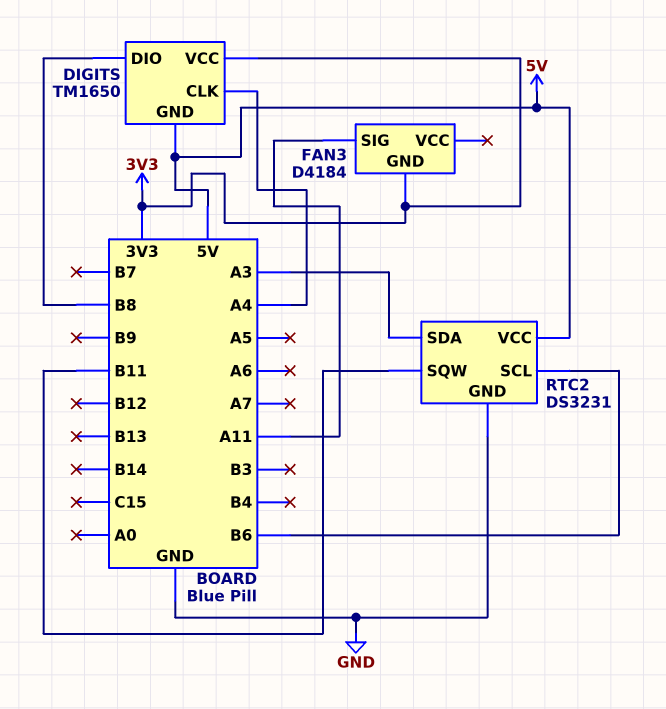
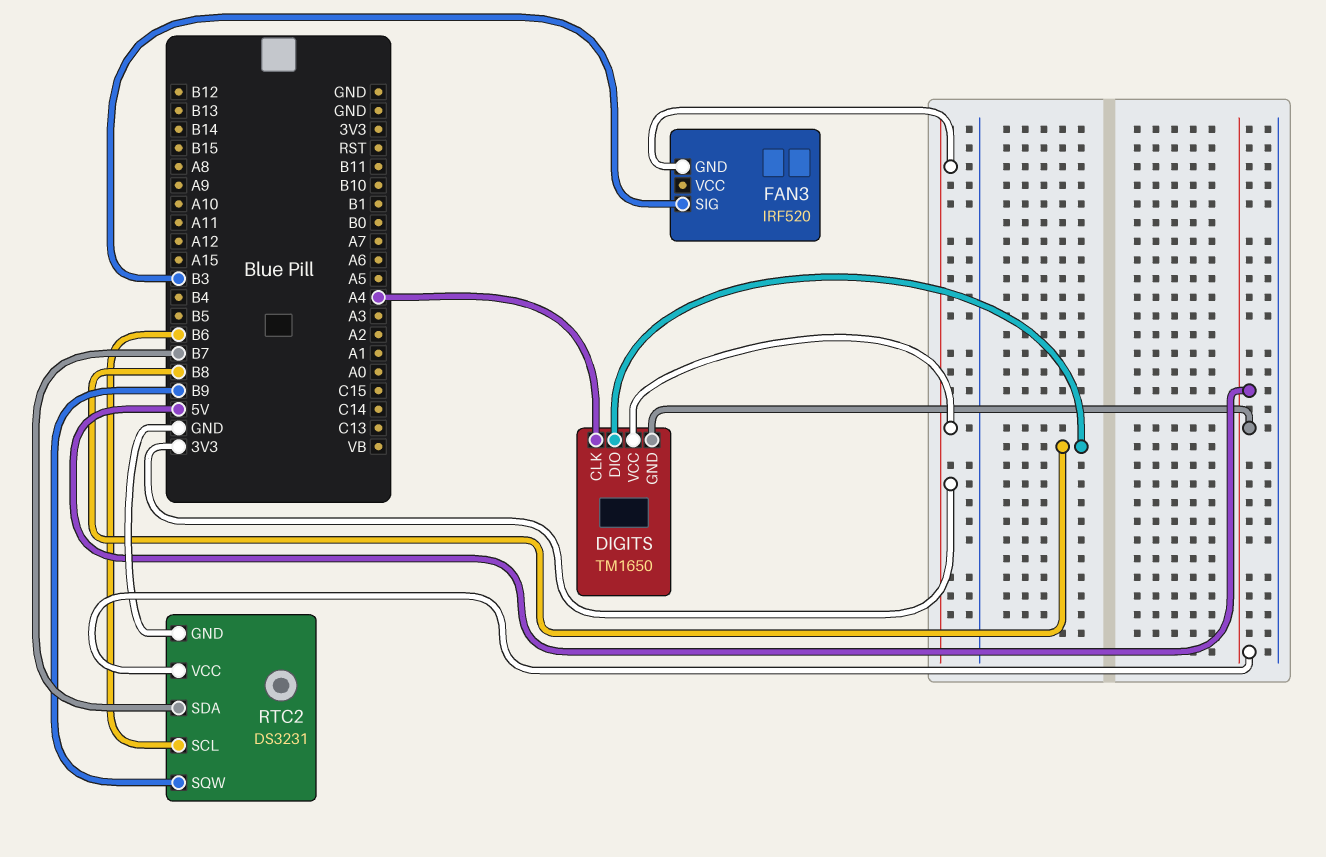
FAN3: D4184 -> IRF520
FAN3 pin SIG: A11 -> B3
RTC2 pin SDA: A3 -> B7
RTC2 pin SQW: B11 -> B9

